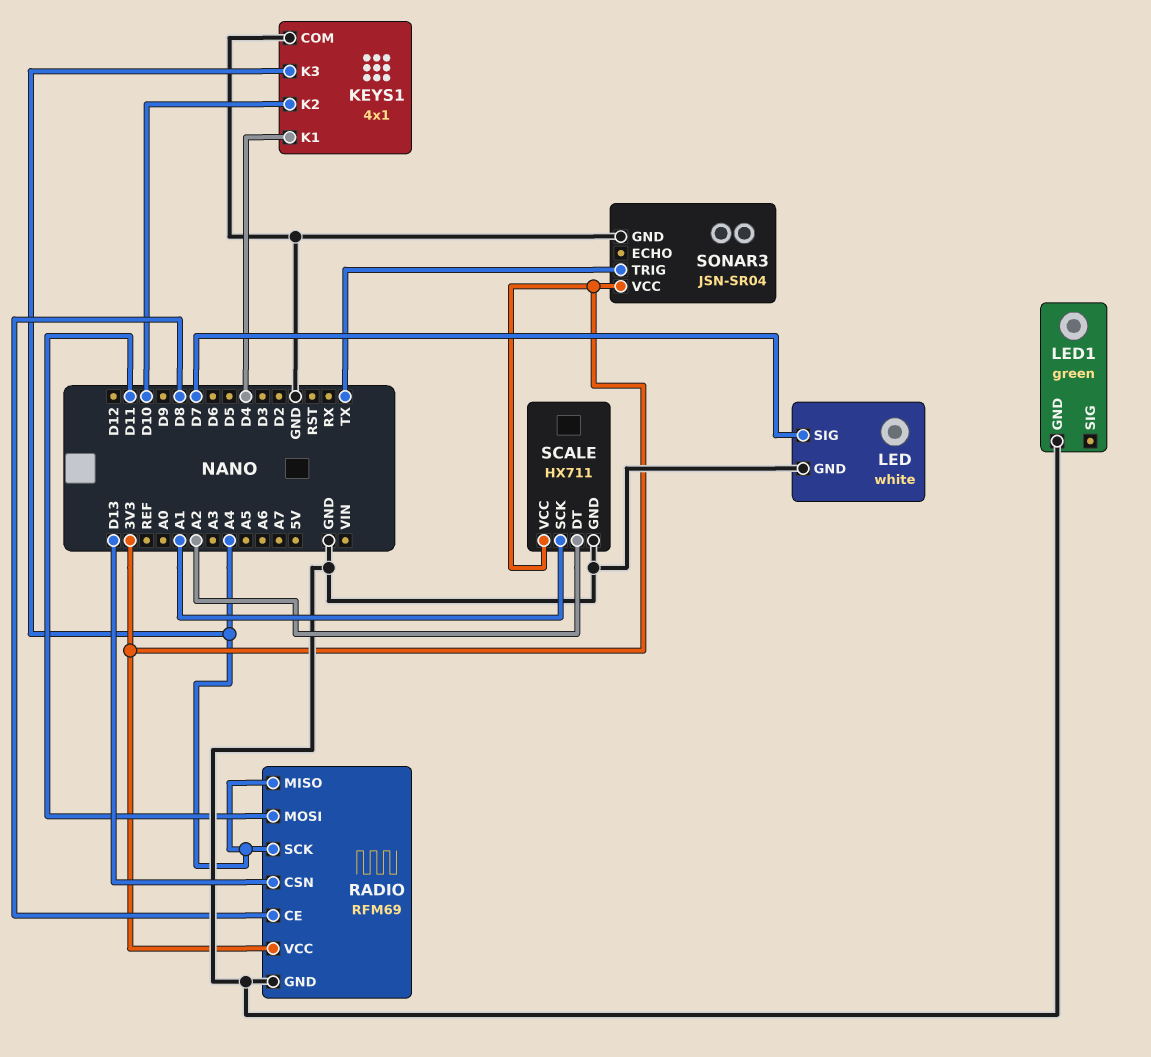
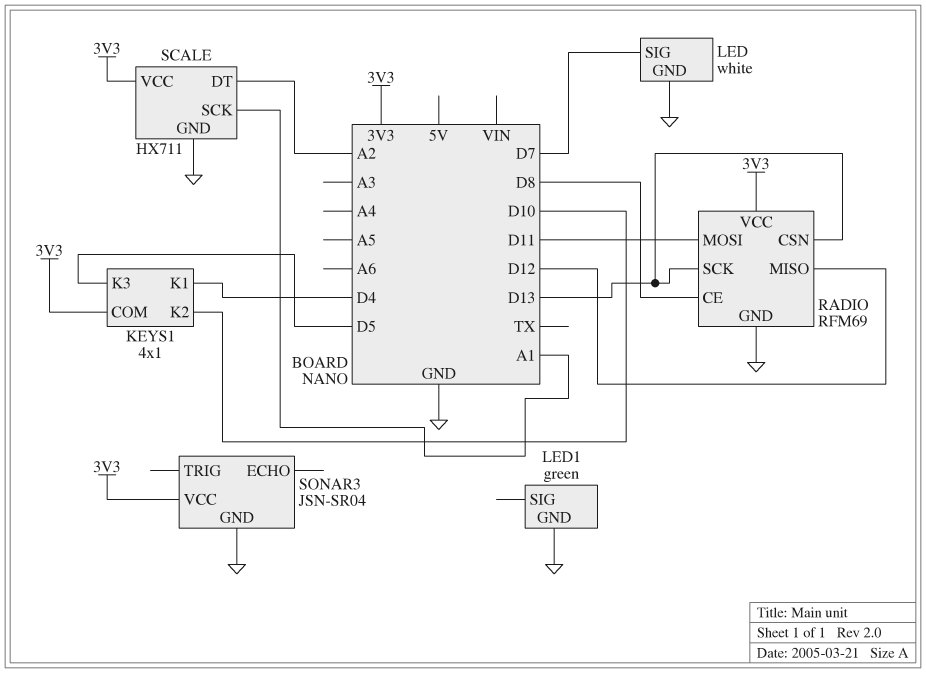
KEYS1 pin COM: GND -> 3V3
KEYS1 pin K3: A4 -> D5
RADIO pin MISO: A4 -> D12
RADIO pin SCK: A4 -> D13
SONAR3 pin TRIG: TX -> none

